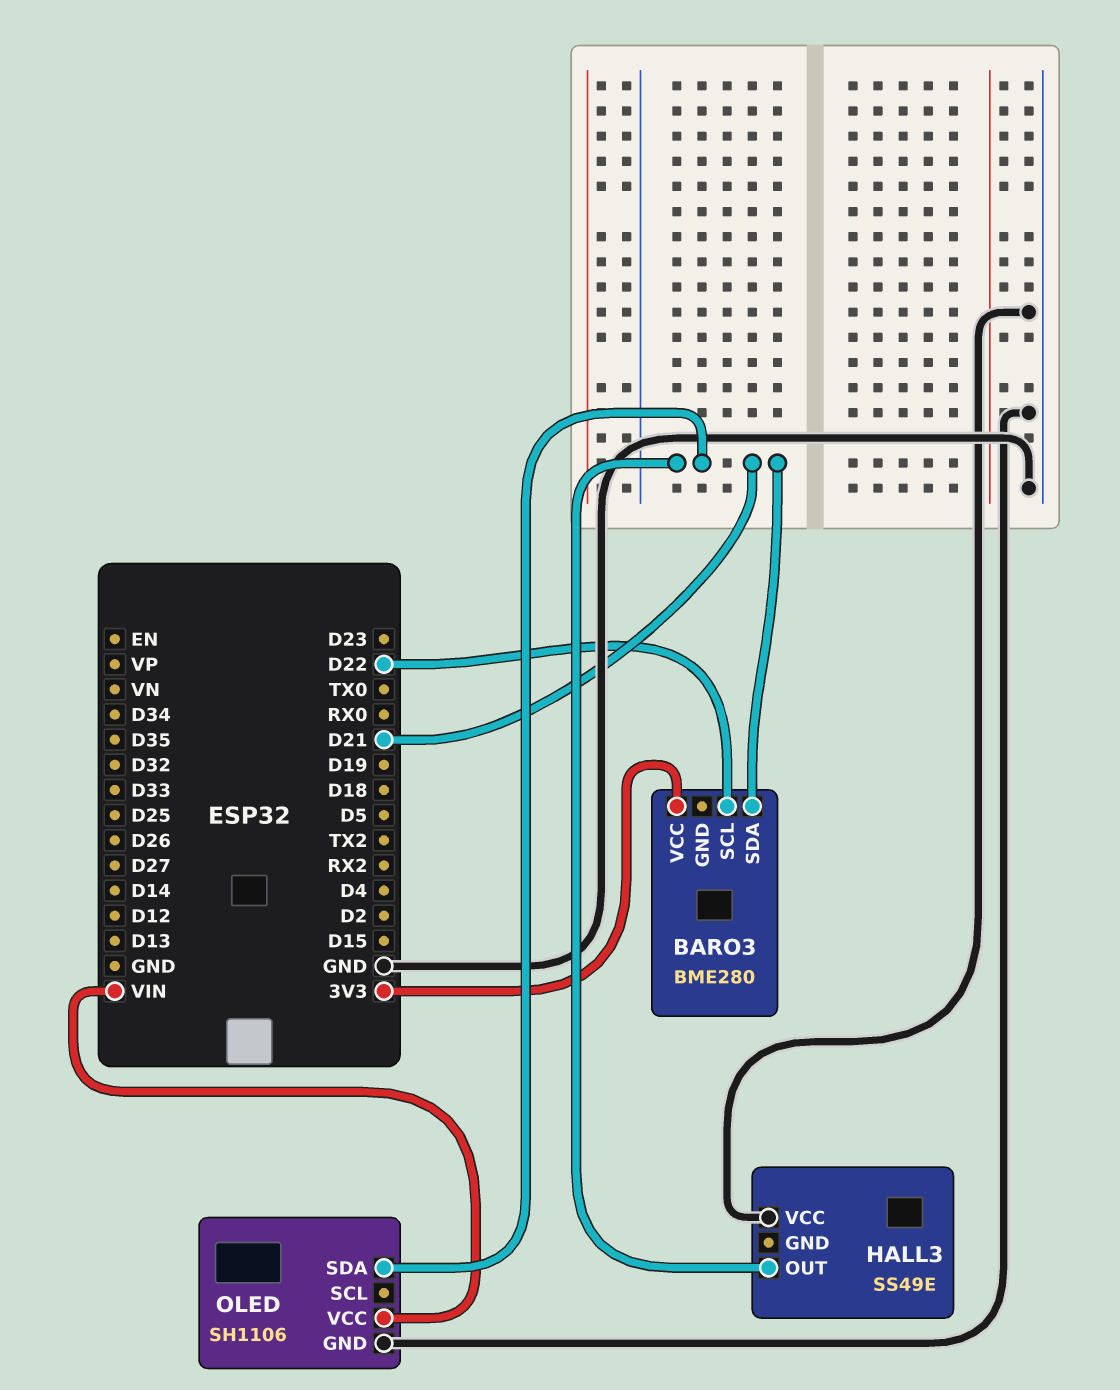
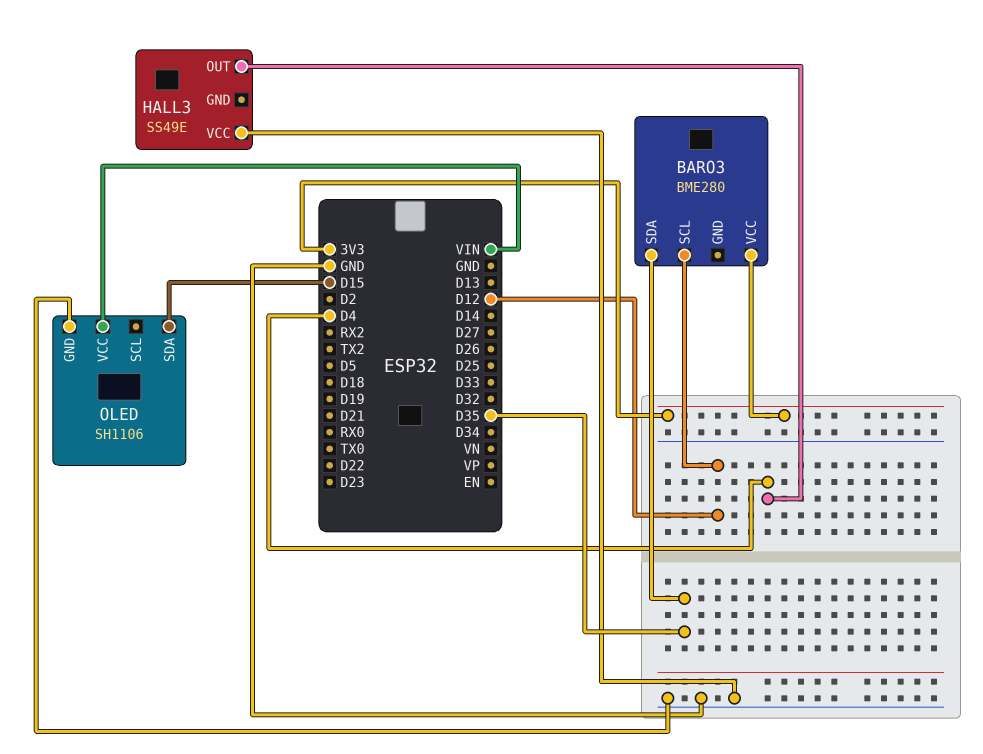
BARO3 pin SCL: D22 -> D12
BARO3 pin SDA: D21 -> D35
HALL3 pin OUT: D21 -> D4
OLED pin SDA: D21 -> D15

